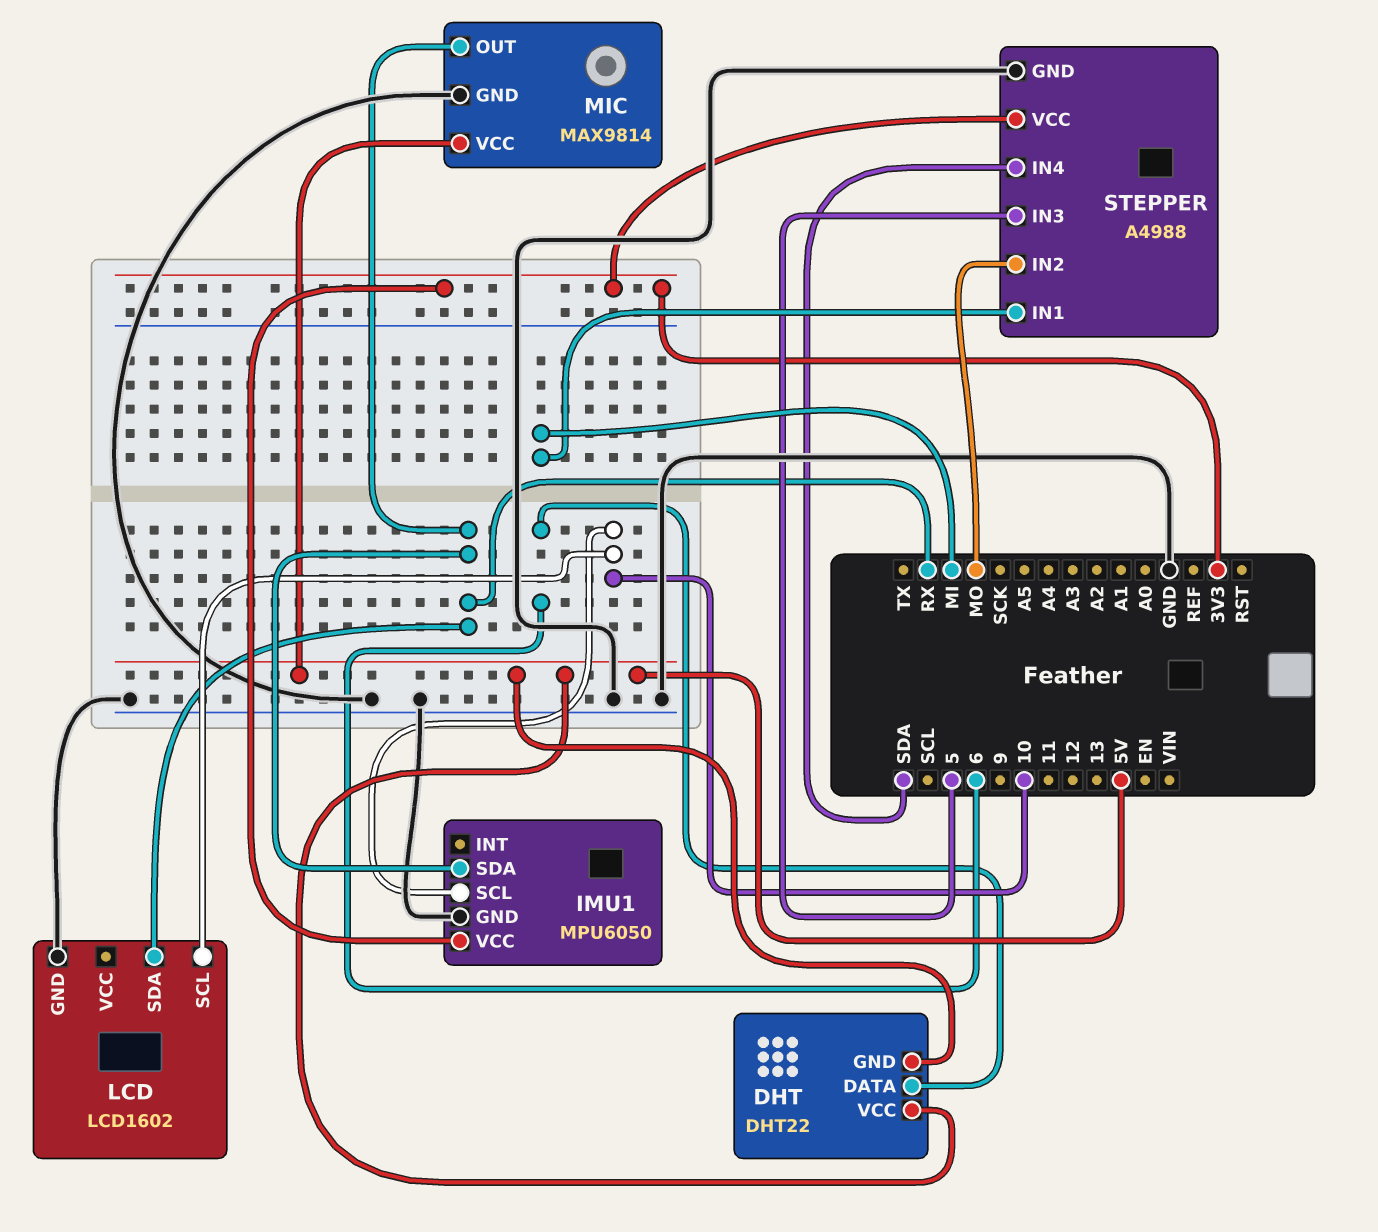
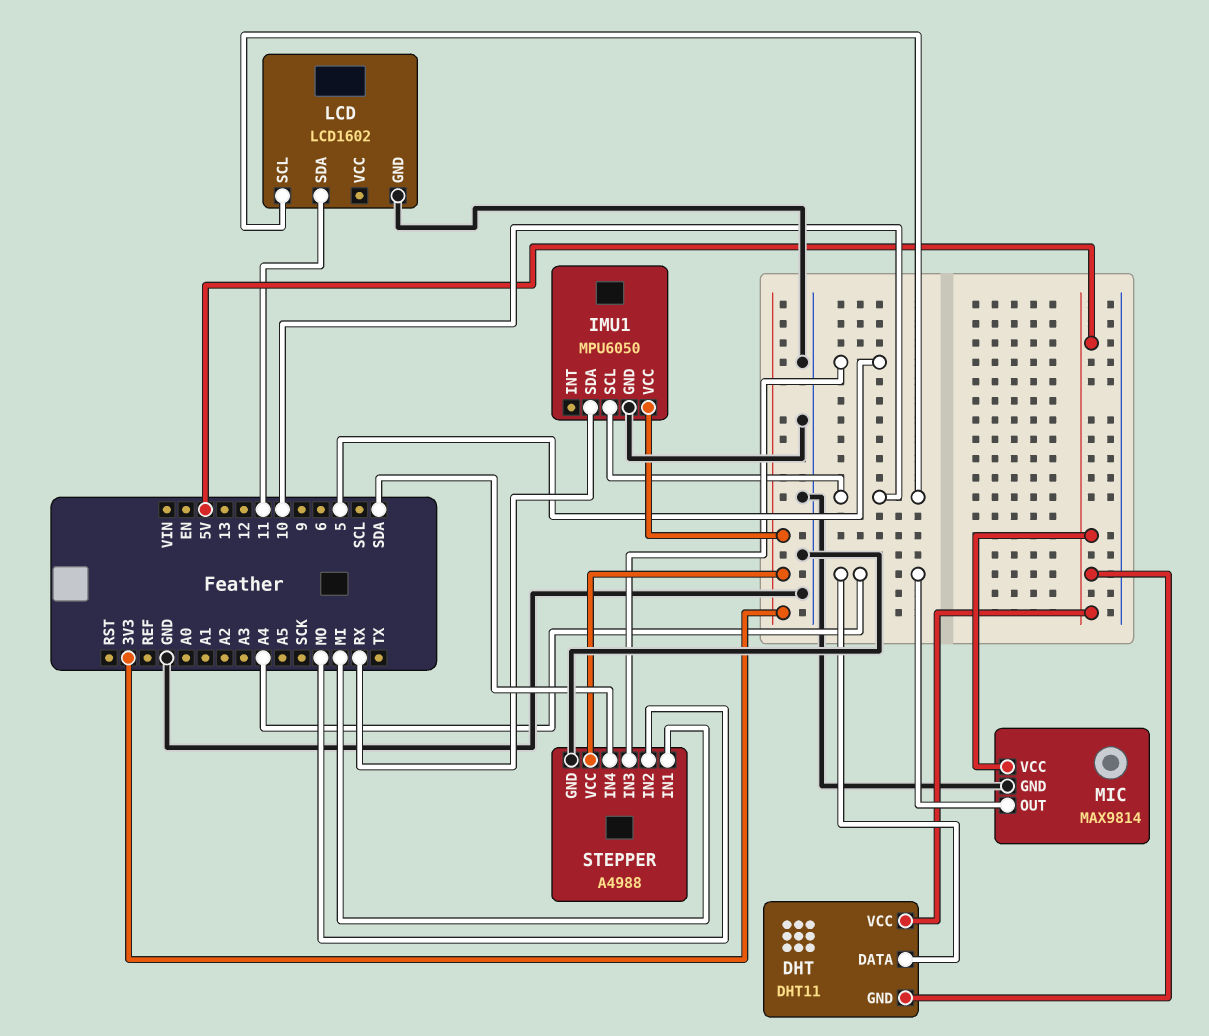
DHT: DHT22 -> DHT11
DHT pin DATA: 6 -> A4
LCD pin SDA: RX -> 11
MIC pin OUT: RX -> A4

